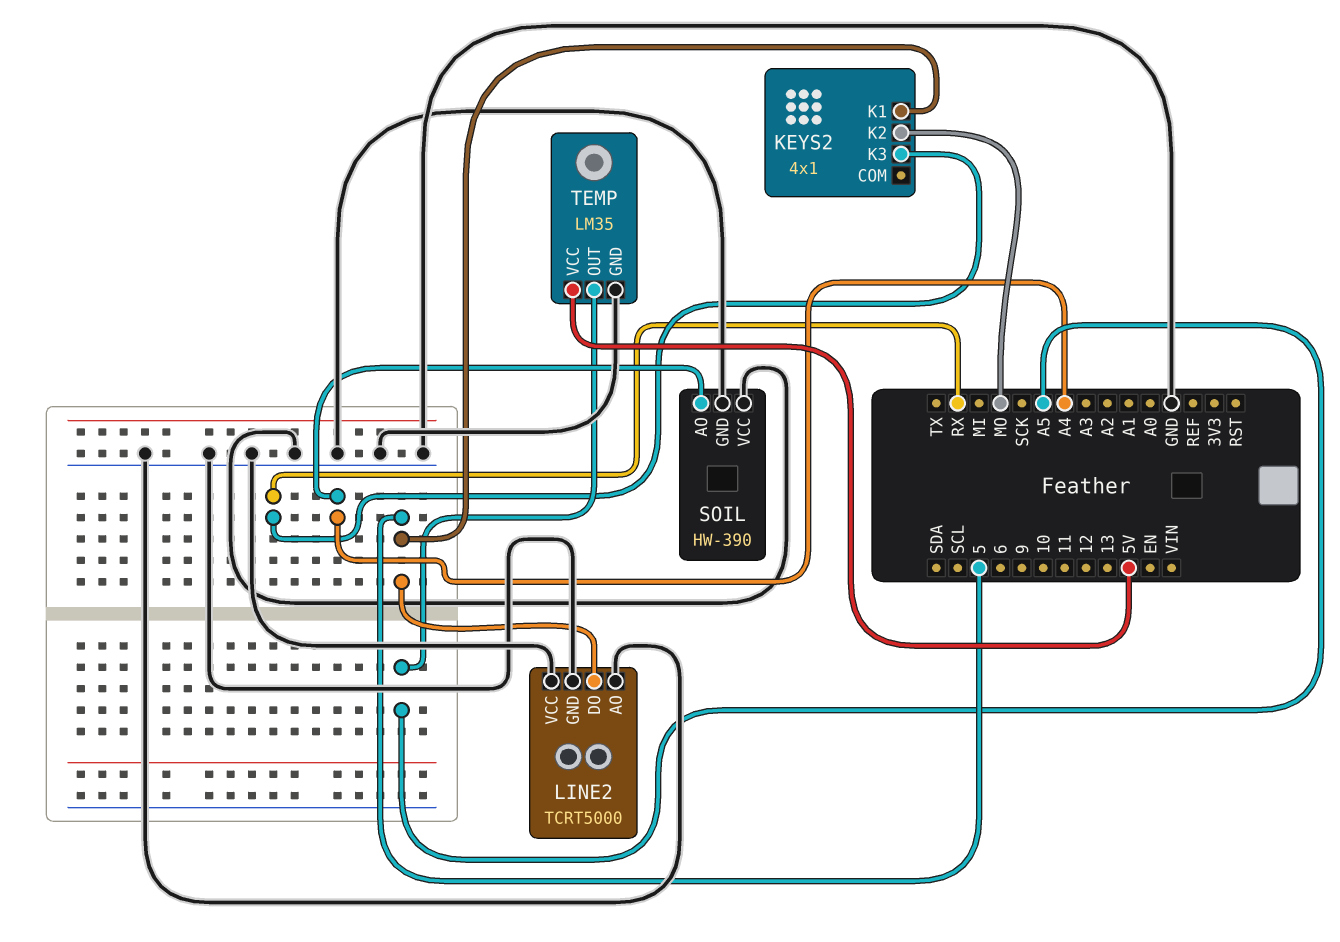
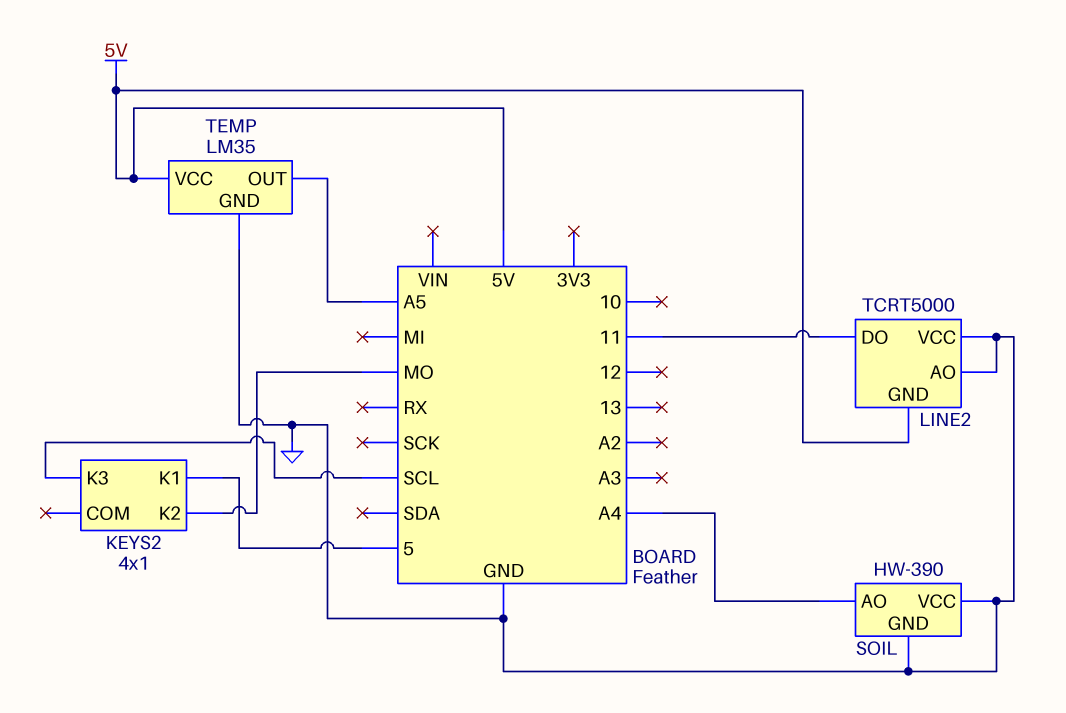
KEYS2 pin K3: RX -> SCL
LINE2 pin DO: 5 -> 11
LINE2 pin GND: GND -> 5V

